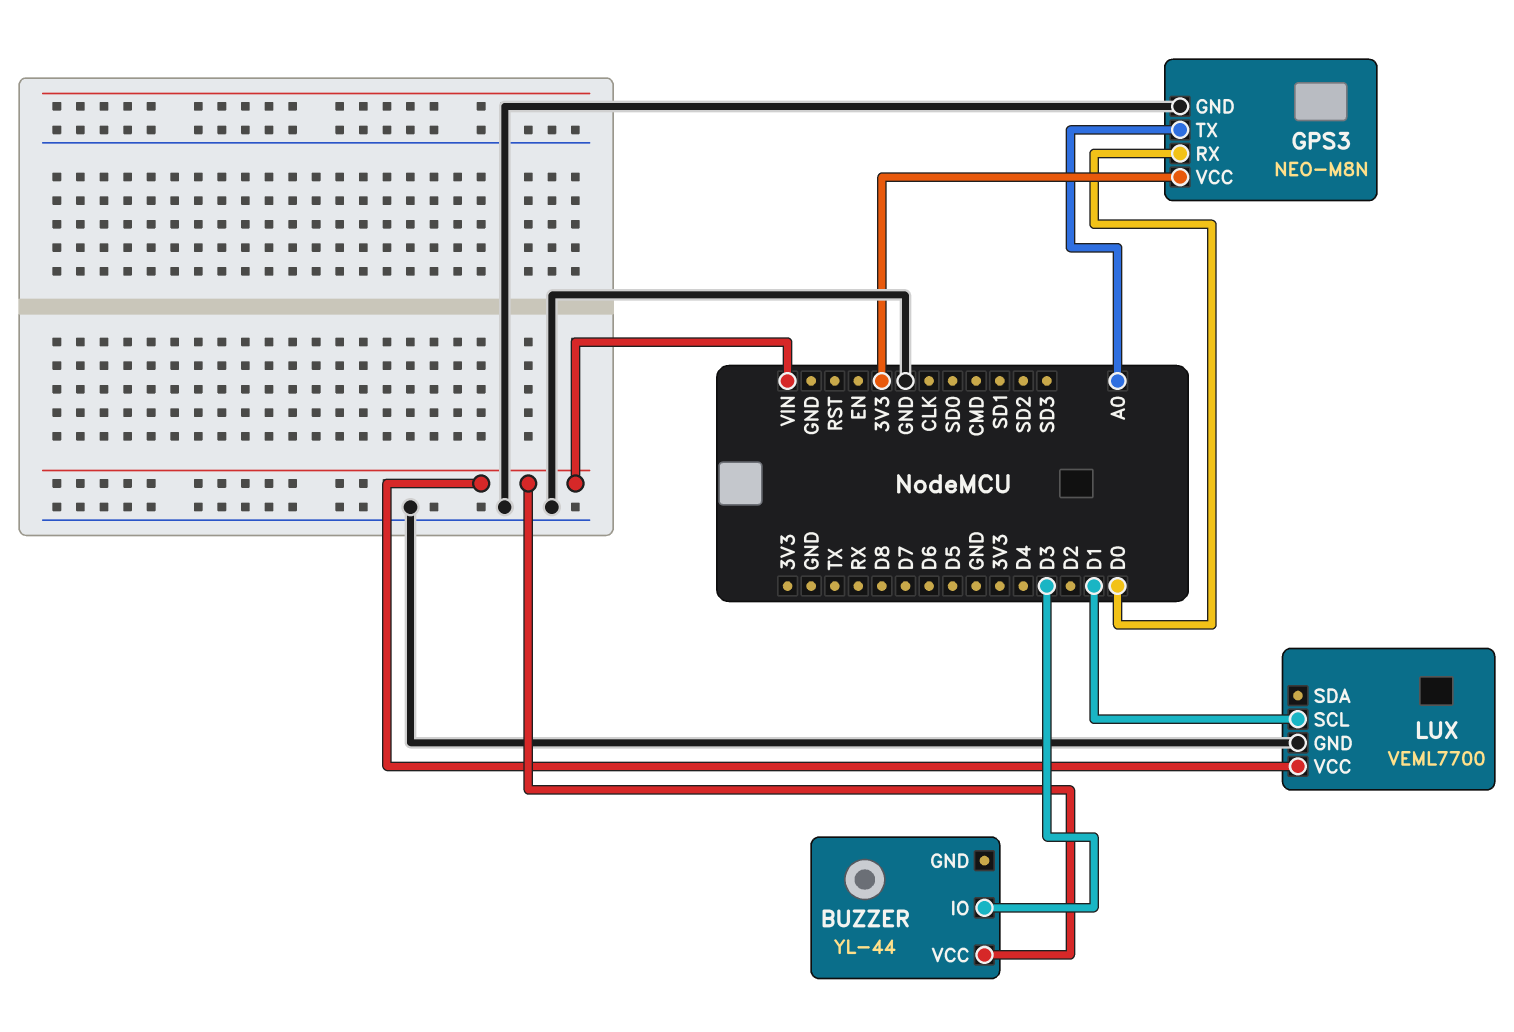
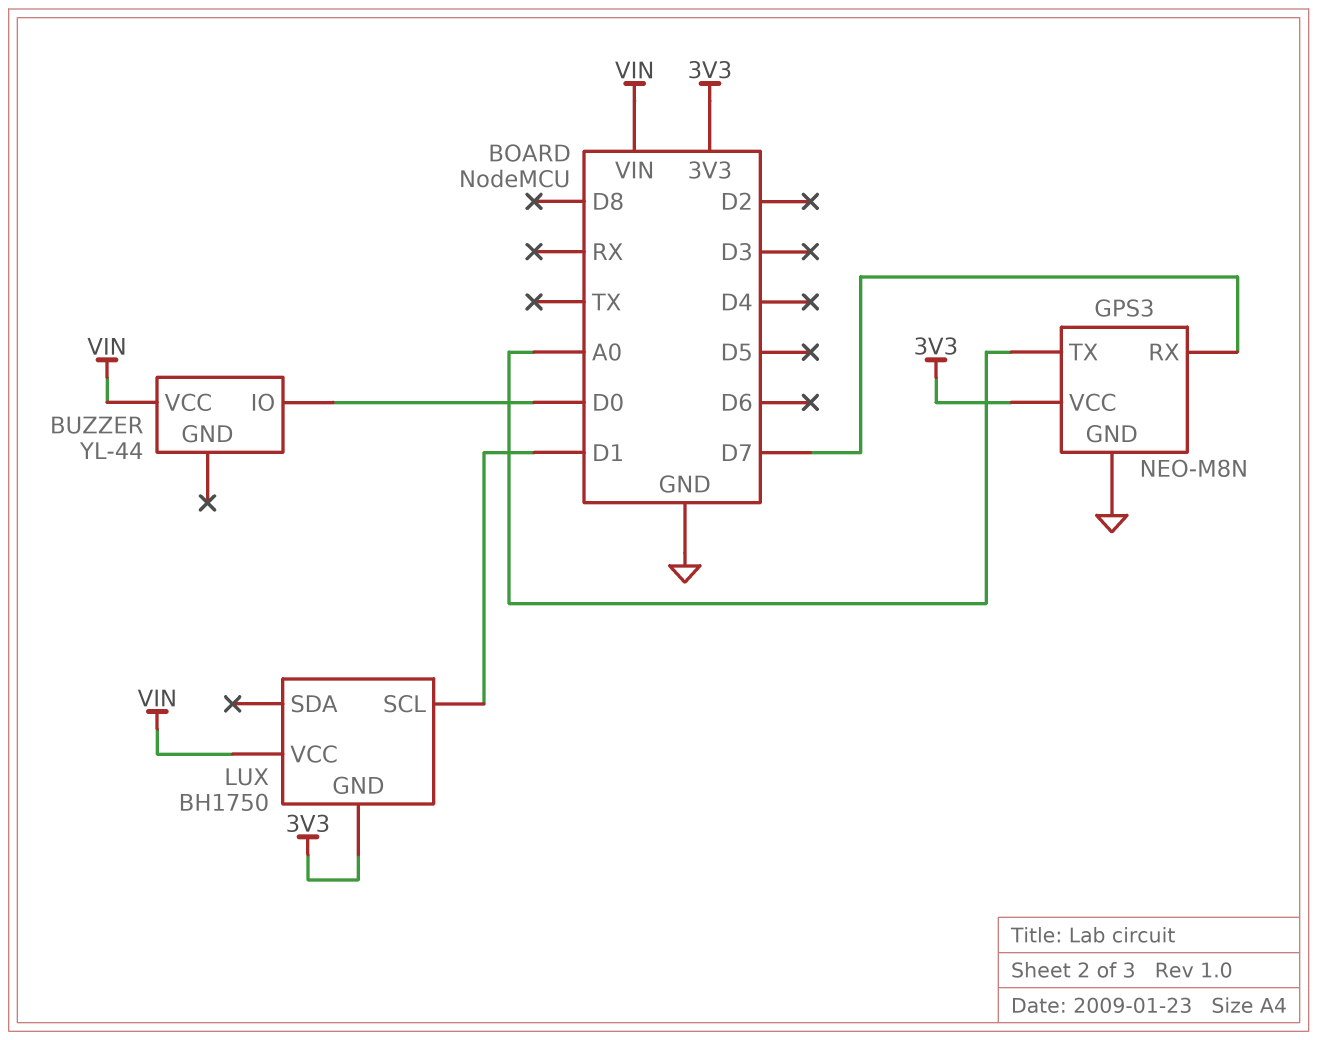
BUZZER pin IO: D3 -> D0
GPS3 pin RX: D0 -> D7
LUX: VEML7700 -> BH1750
LUX pin GND: GND -> 3V3

